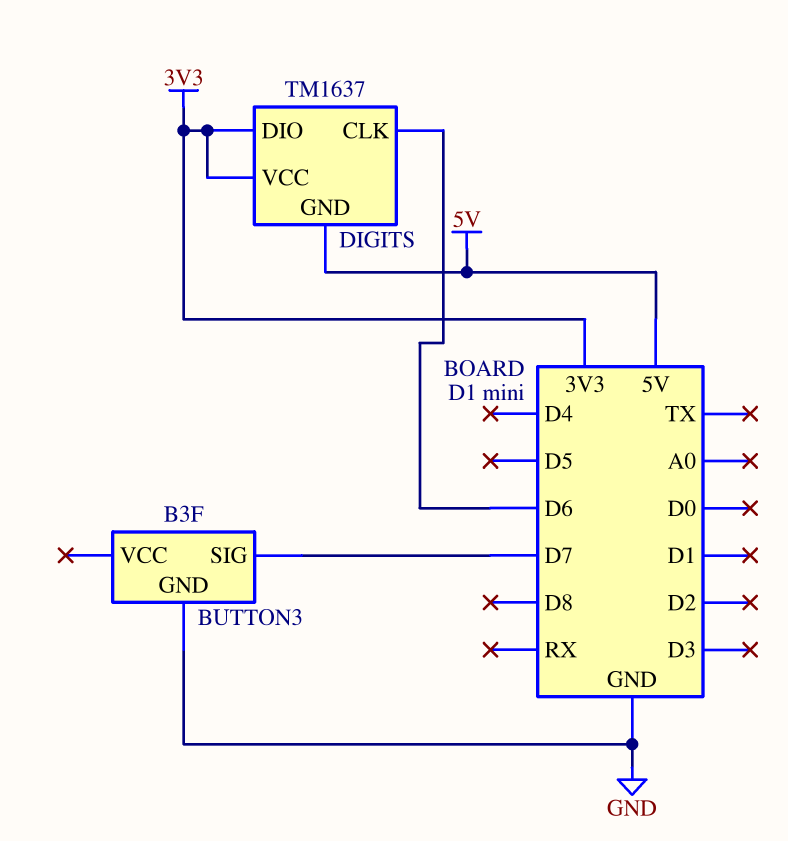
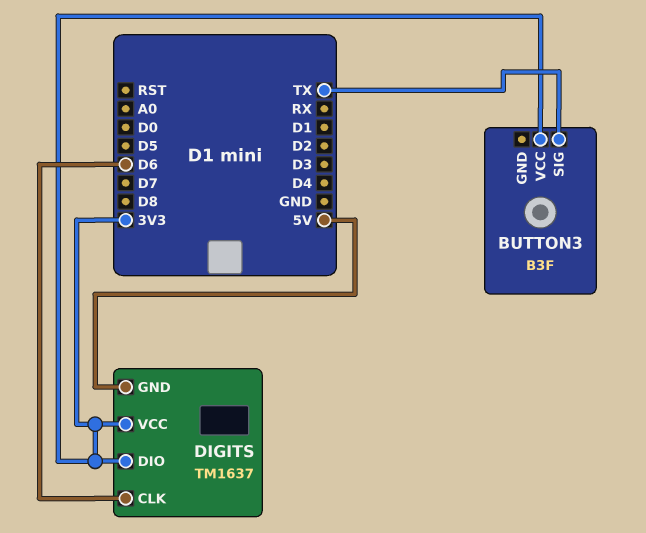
BUTTON3 pin GND: GND -> none
BUTTON3 pin SIG: D7 -> TX
BUTTON3 pin VCC: none -> 3V3

